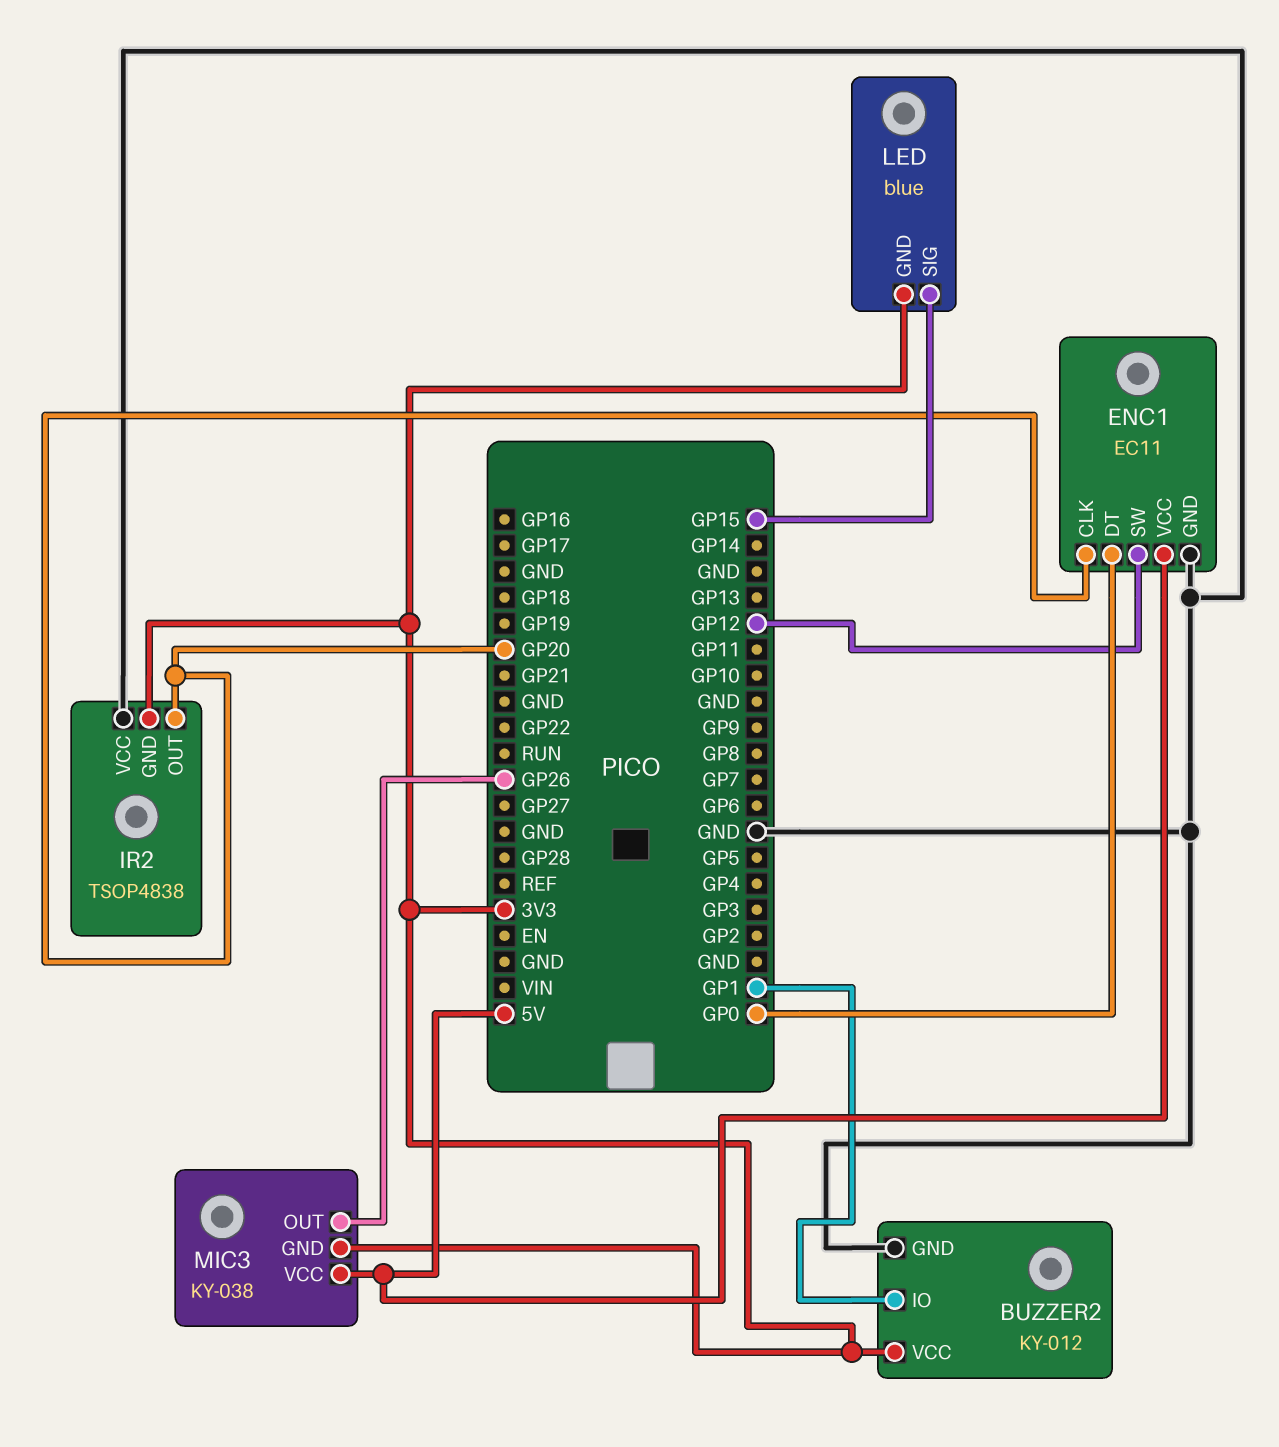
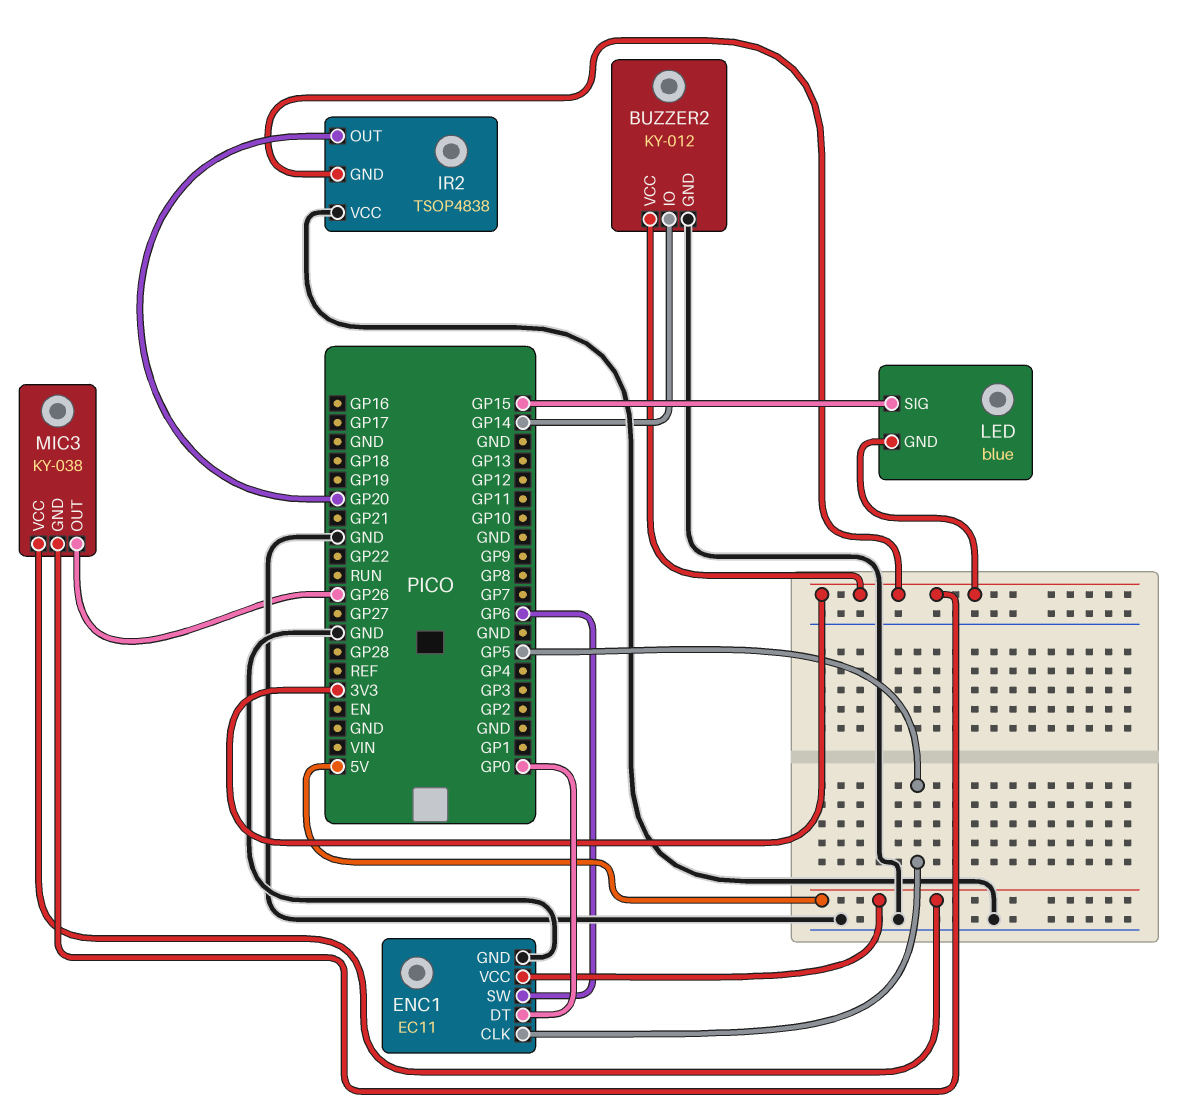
BUZZER2 pin IO: GP1 -> GP14
ENC1 pin CLK: GP20 -> GP5
ENC1 pin SW: GP12 -> GP6

